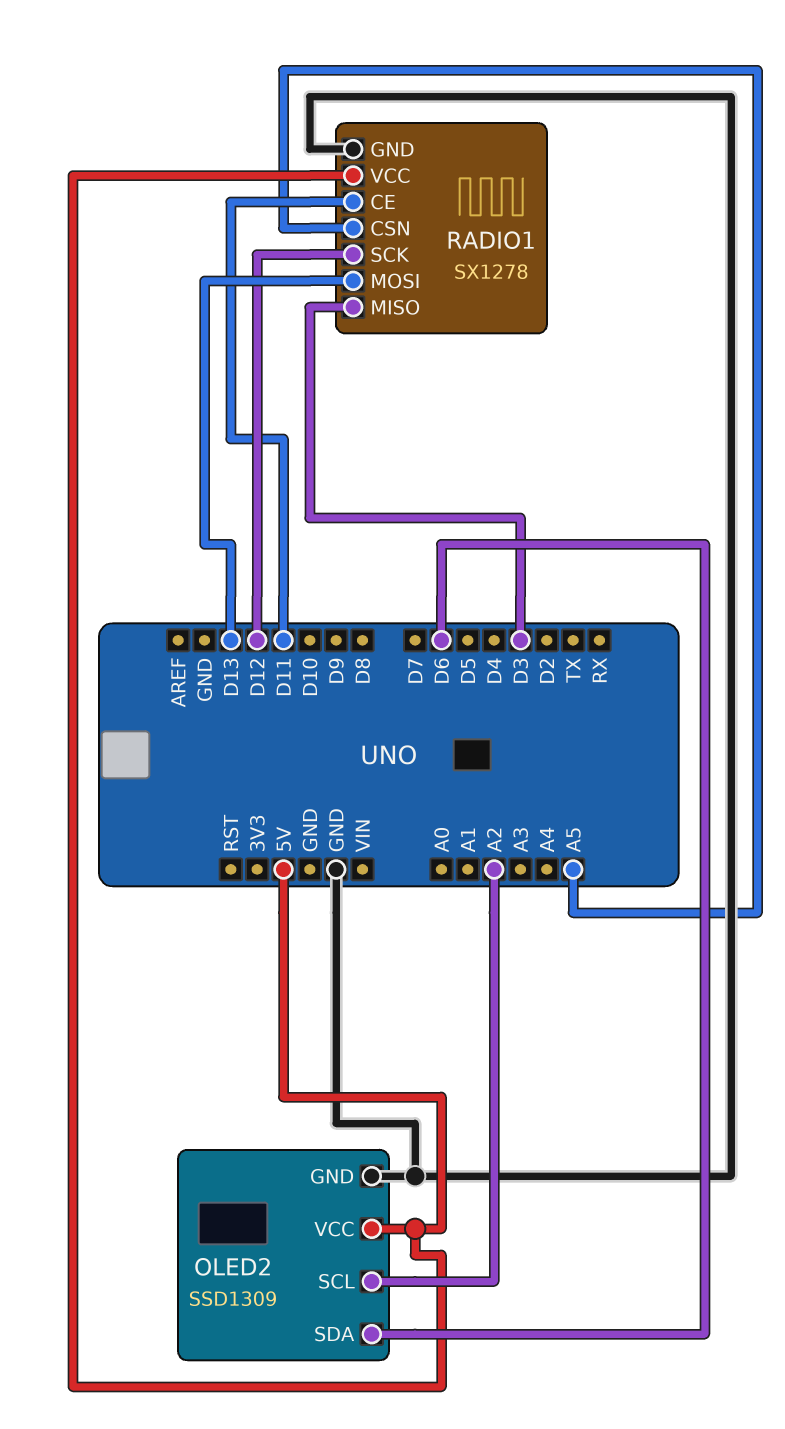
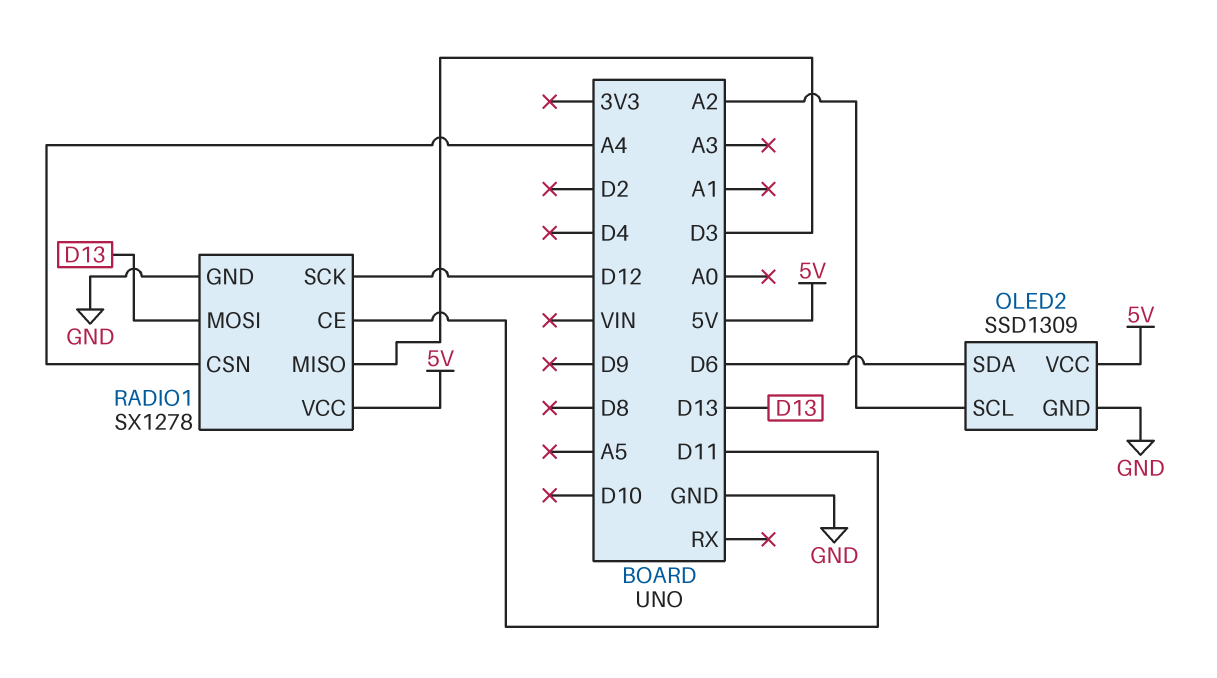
RADIO1 pin CSN: A5 -> A4

